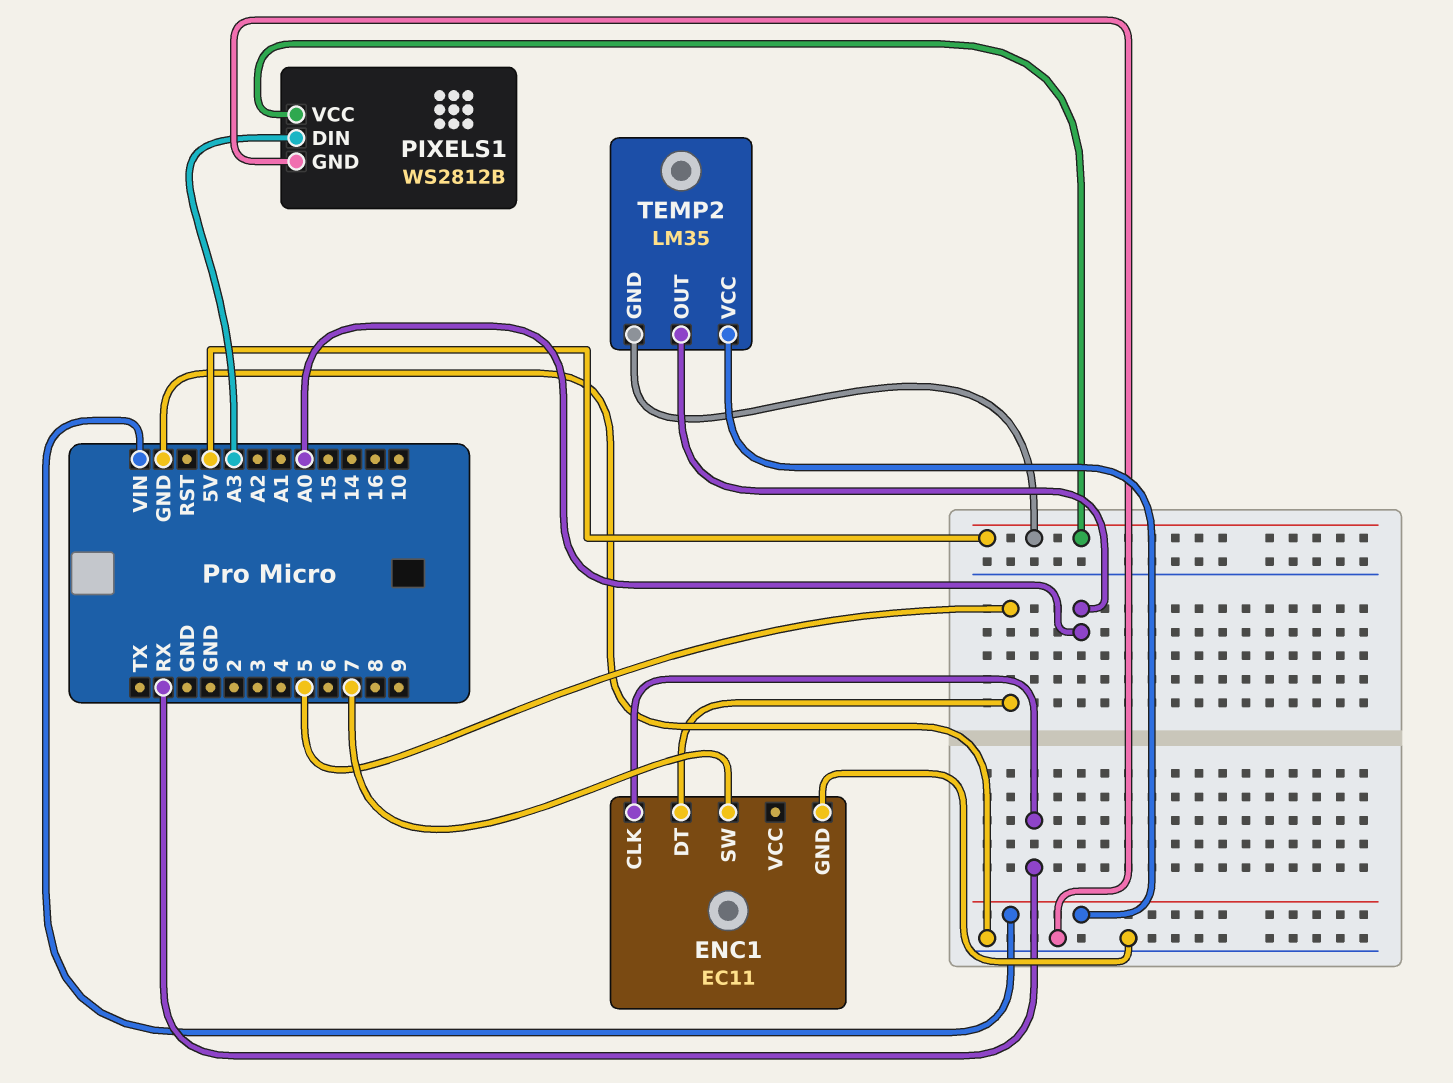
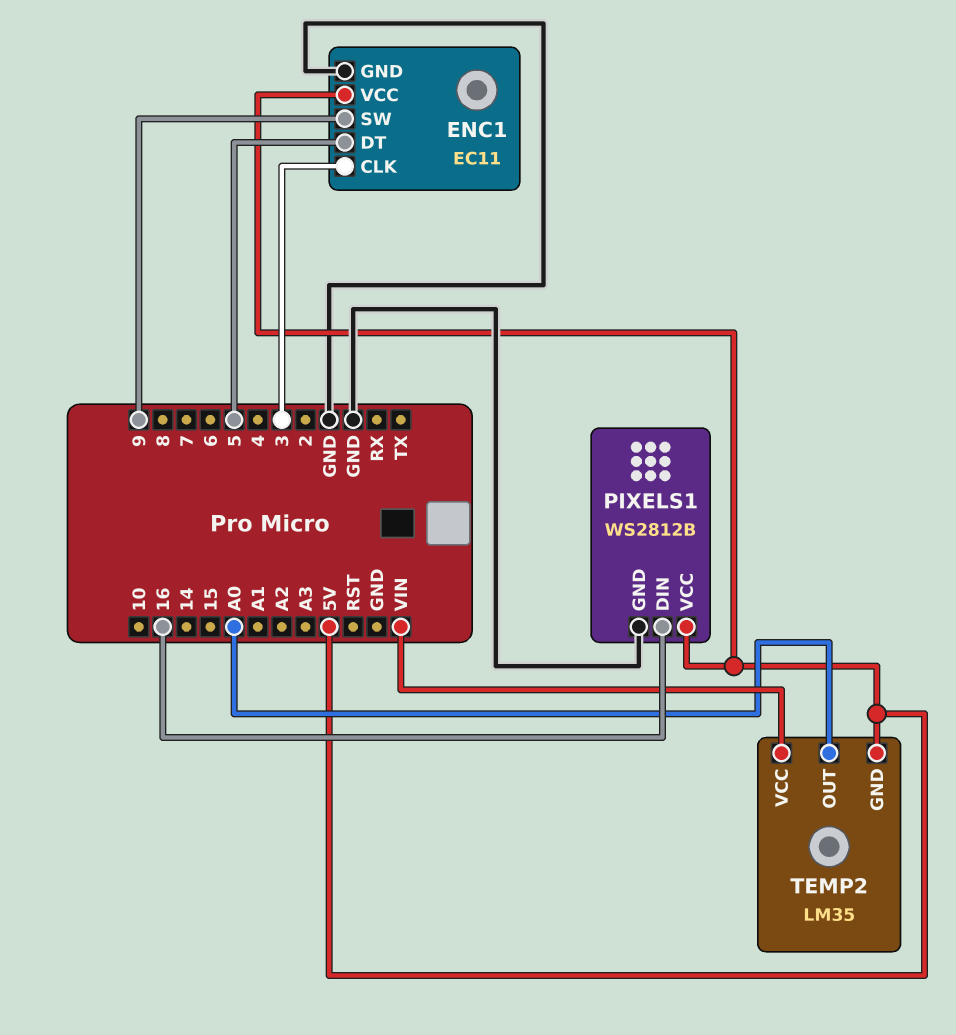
ENC1 pin CLK: RX -> 3
ENC1 pin SW: 7 -> 9
ENC1 pin VCC: none -> 5V
PIXELS1 pin DIN: A3 -> 16

